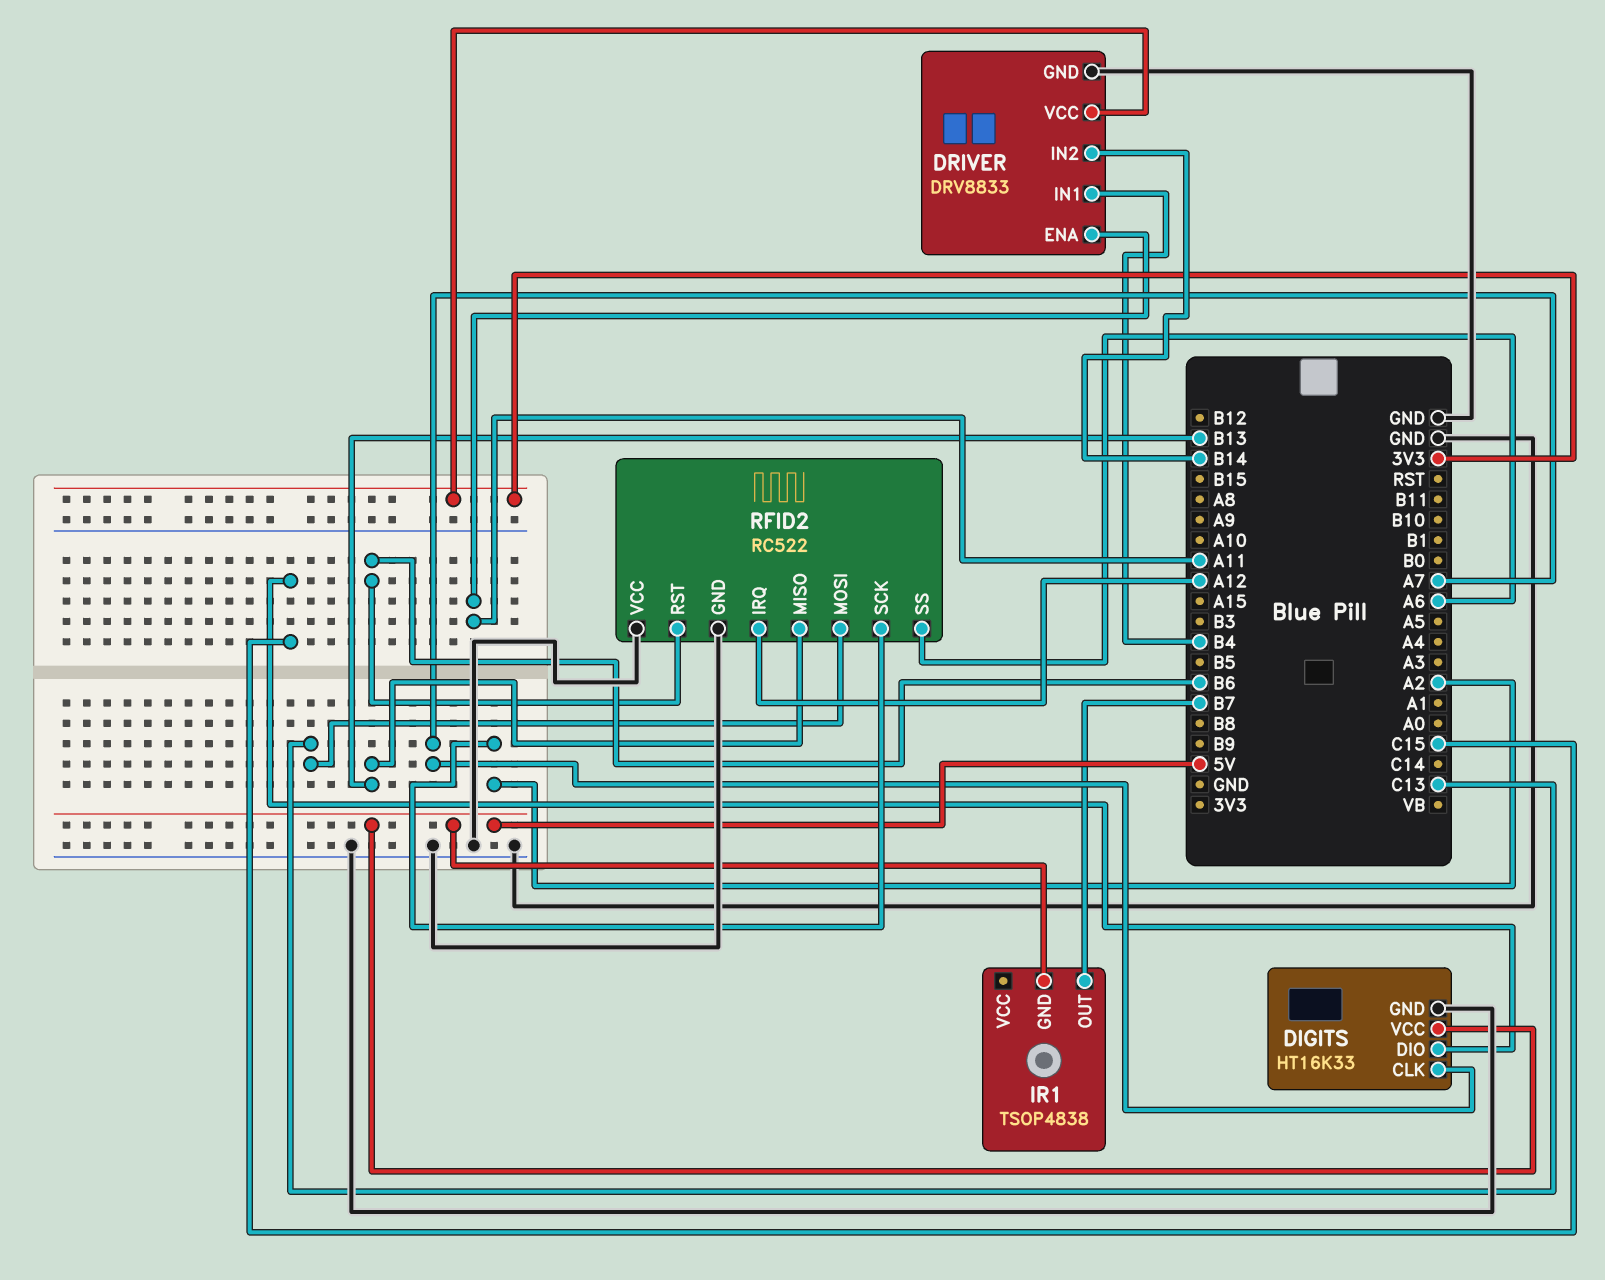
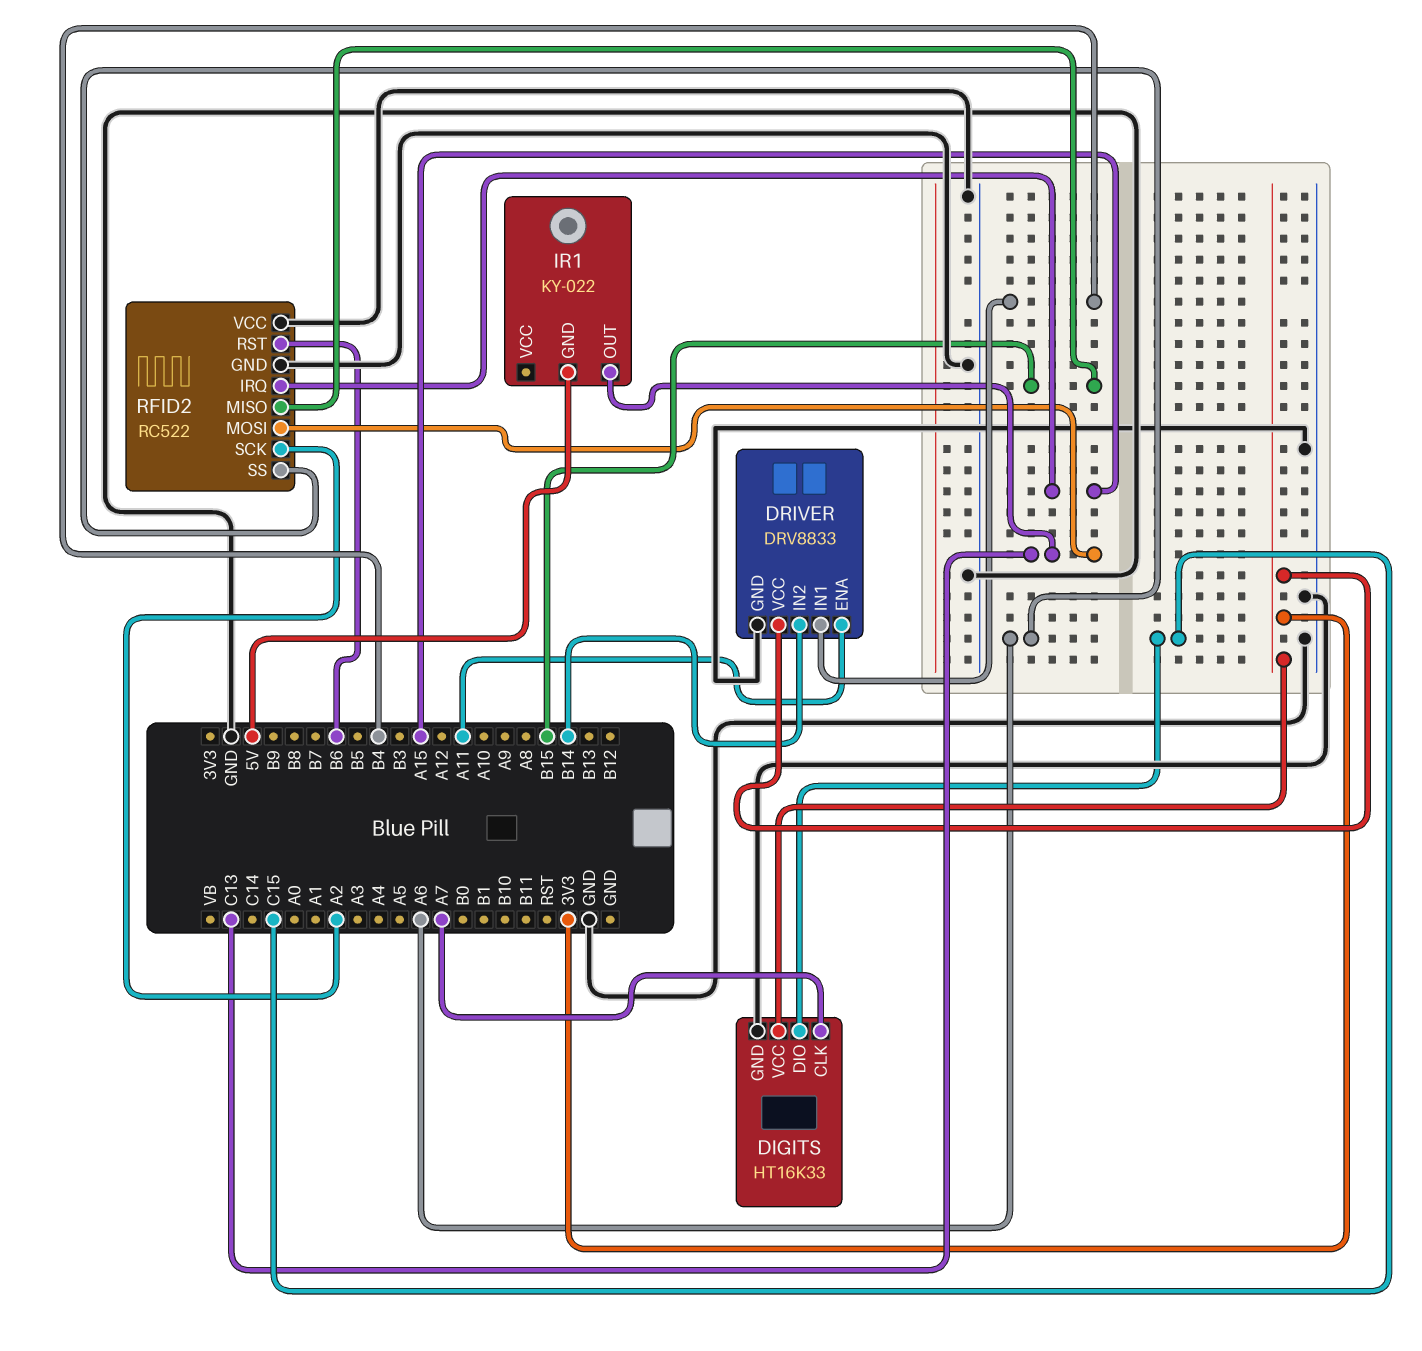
DIGITS pin VCC: 5V -> 3V3
IR1: TSOP4838 -> KY-022
IR1 pin OUT: B7 -> C13
RFID2 pin IRQ: A12 -> A15
RFID2 pin MISO: B13 -> B15

